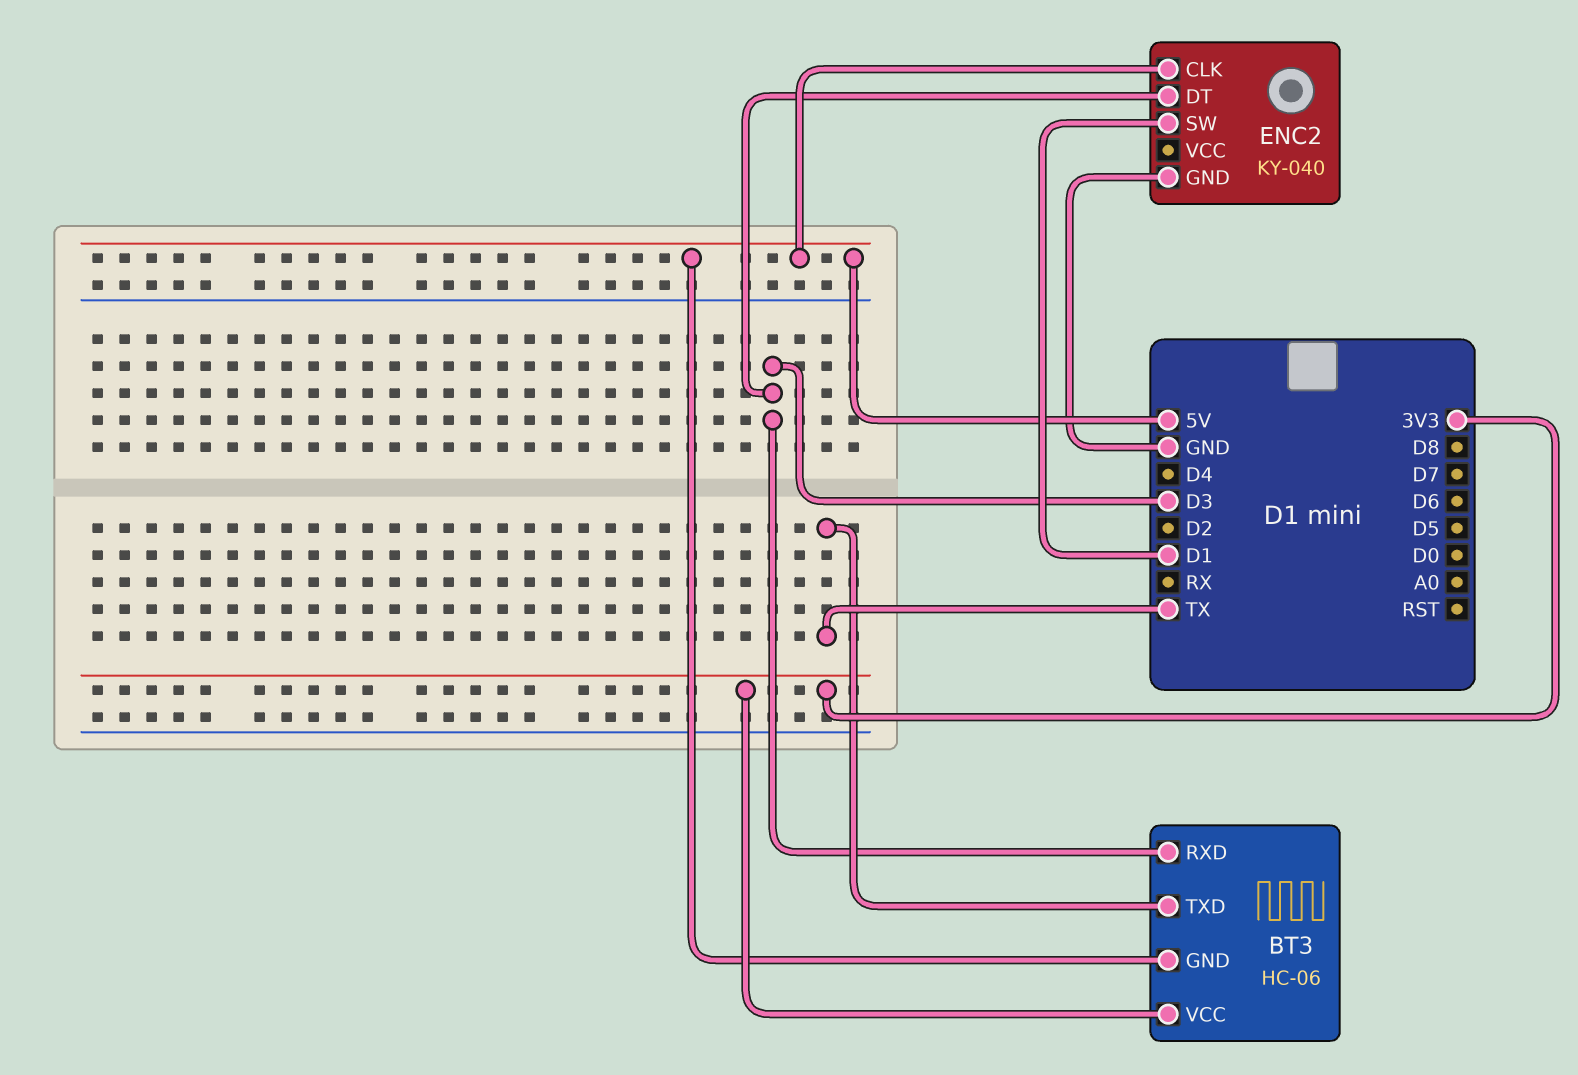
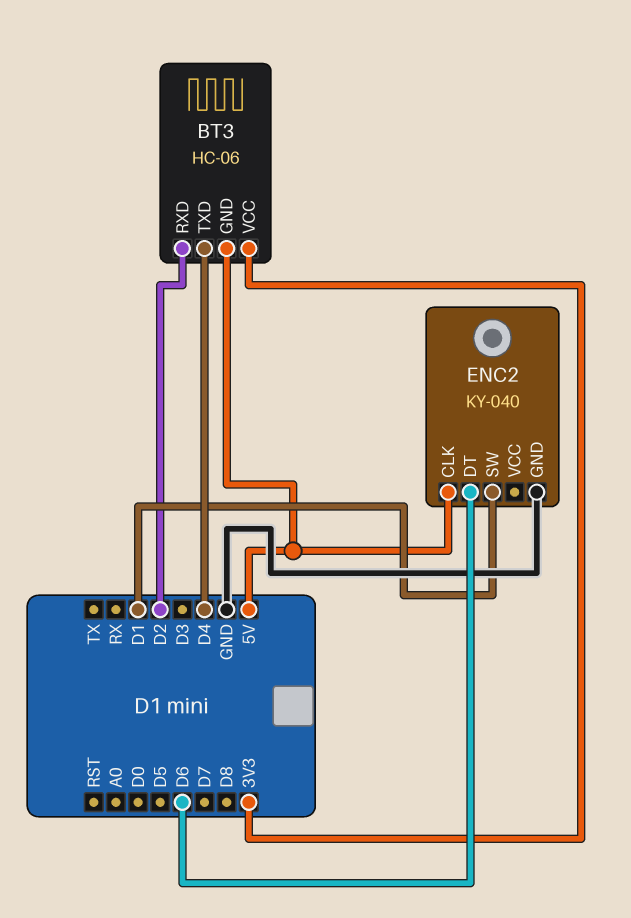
BT3 pin RXD: D3 -> D2
BT3 pin TXD: TX -> D4
ENC2 pin DT: D3 -> D6

